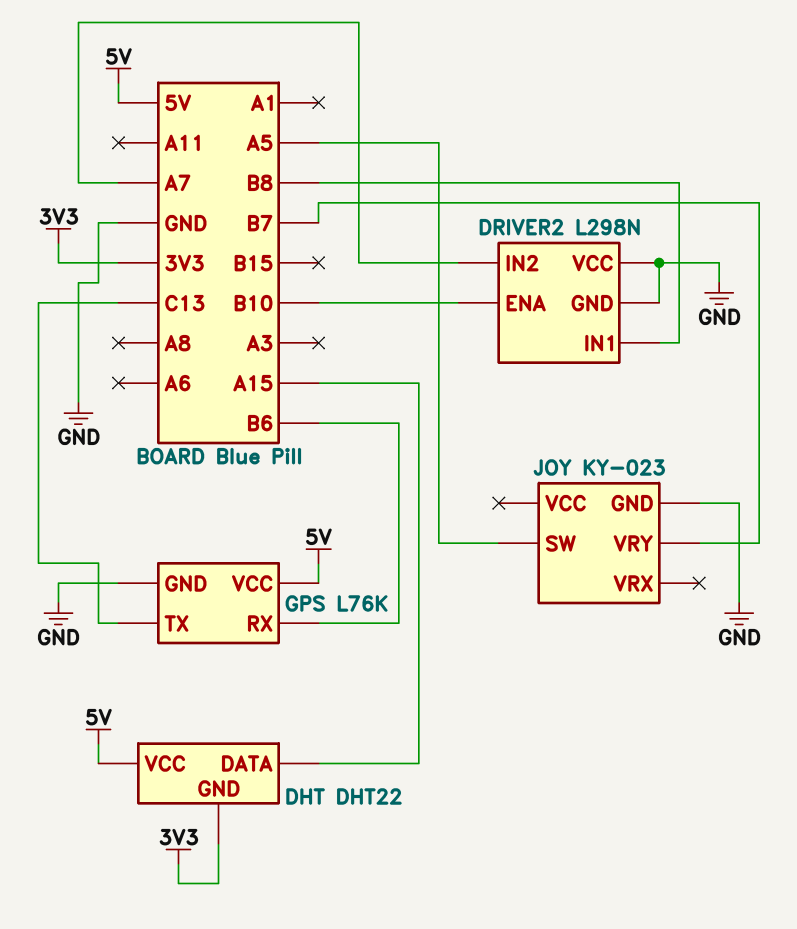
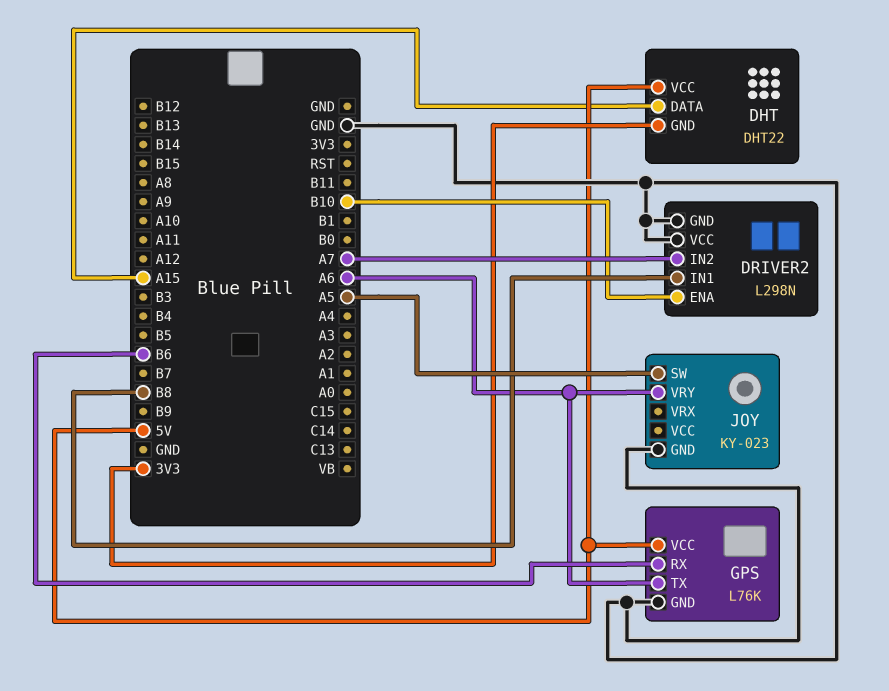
GPS pin TX: C13 -> A6
JOY pin VRY: B7 -> A6

